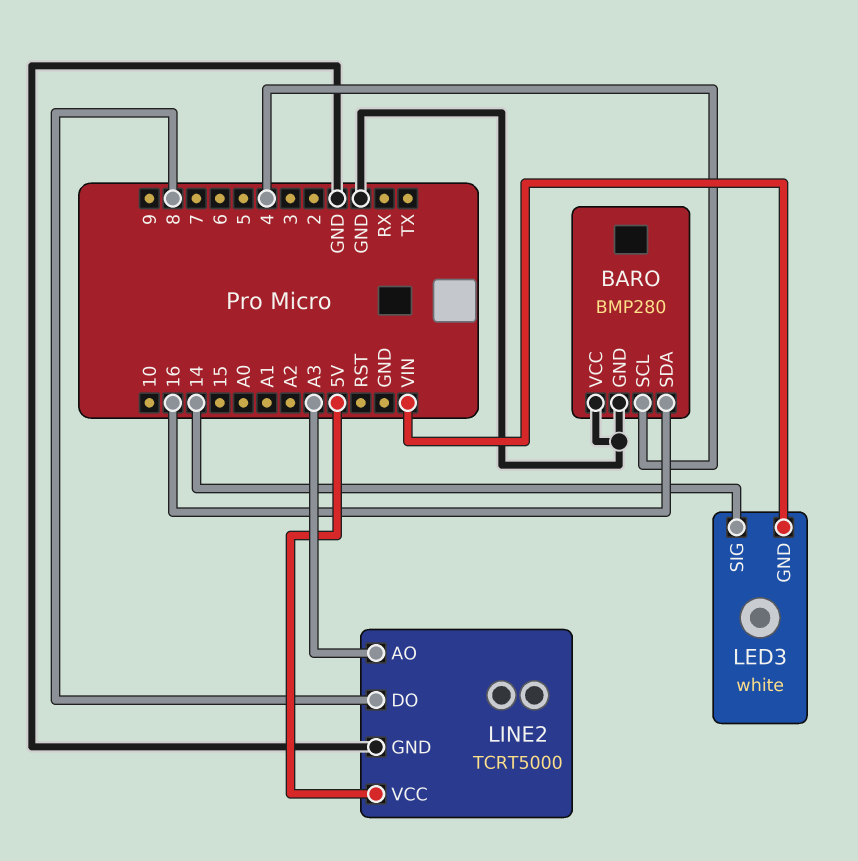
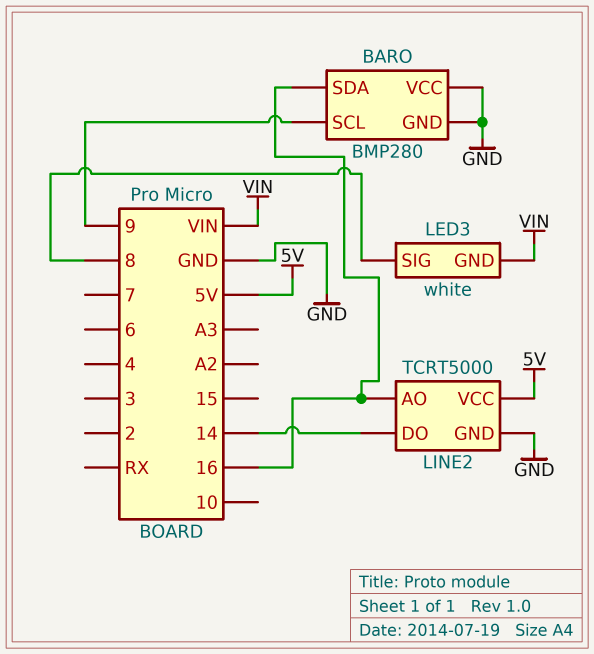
BARO pin SCL: 4 -> 9
LED3 pin SIG: 14 -> 8
LINE2 pin AO: A3 -> 16
LINE2 pin DO: 8 -> 14

